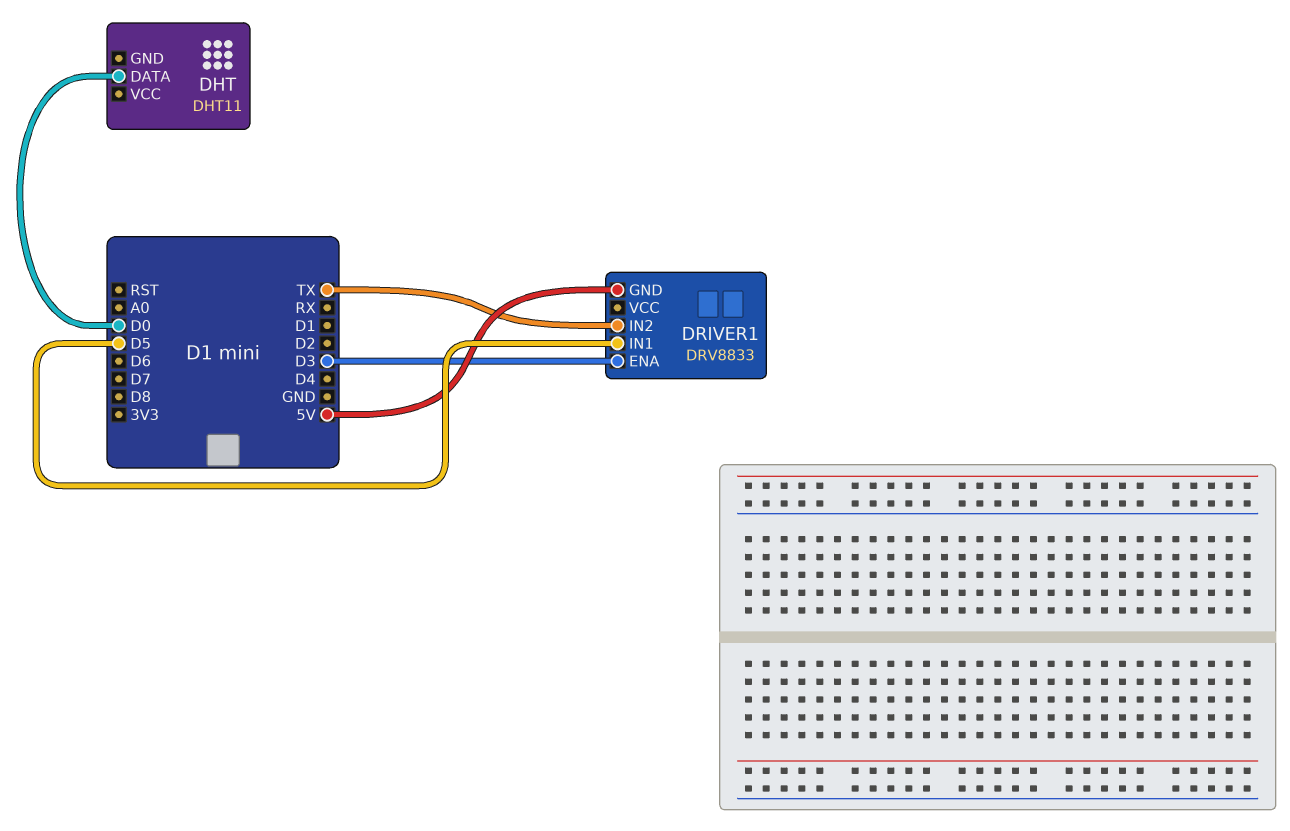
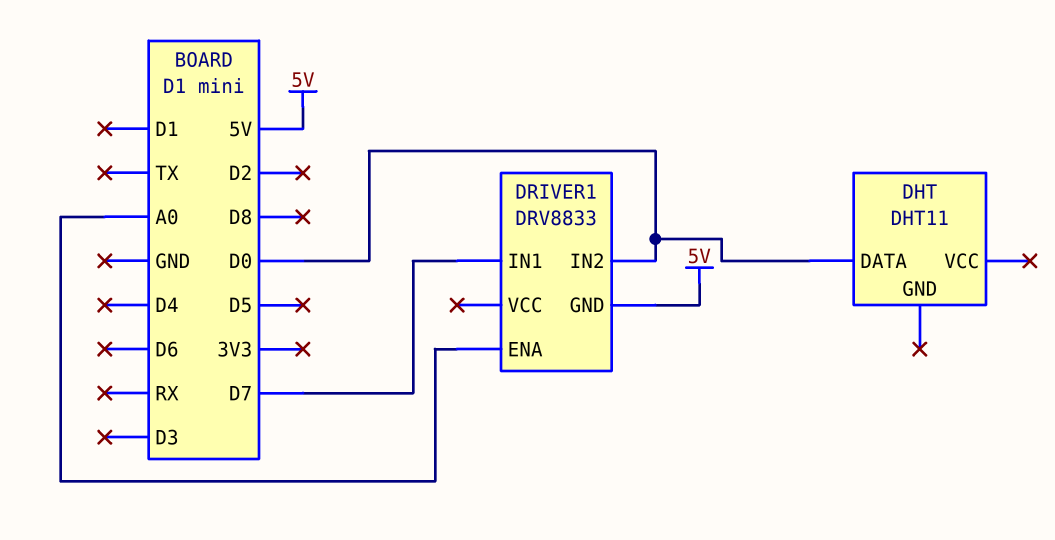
DRIVER1 pin ENA: D3 -> A0
DRIVER1 pin IN1: D5 -> D7
DRIVER1 pin IN2: TX -> D0

